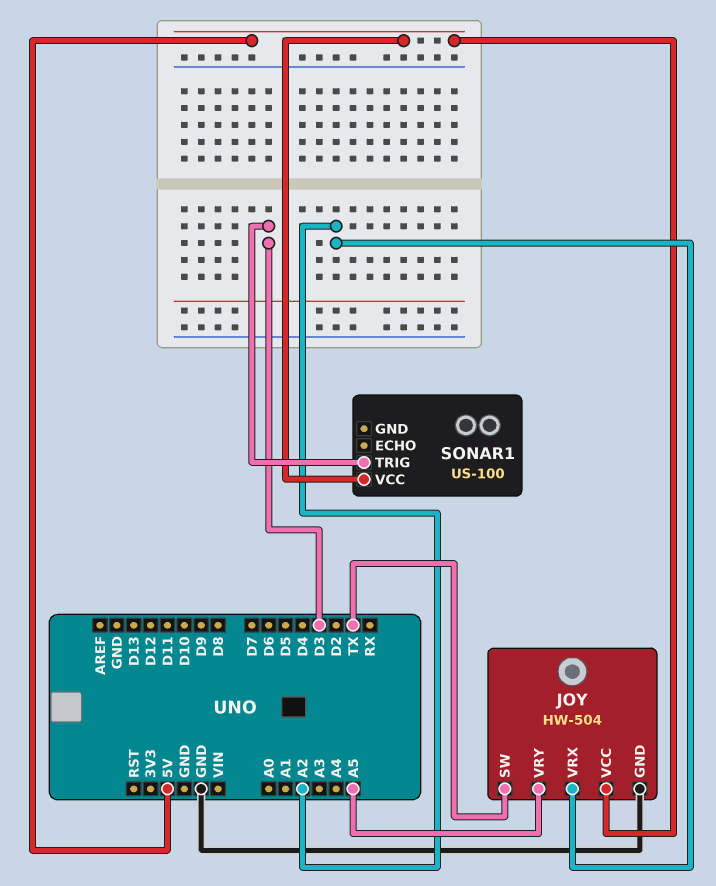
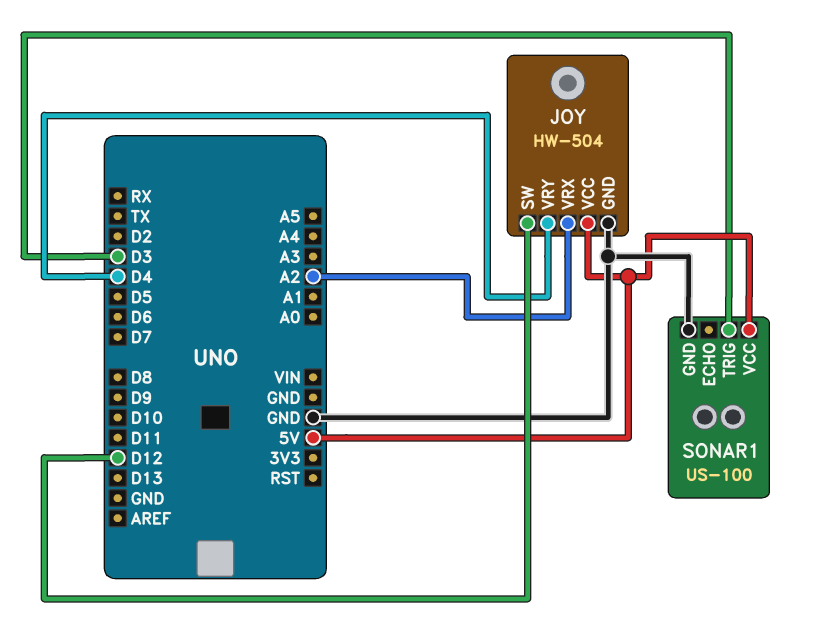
JOY pin SW: TX -> D12
JOY pin VRY: A5 -> D4
SONAR1 pin GND: none -> GND

